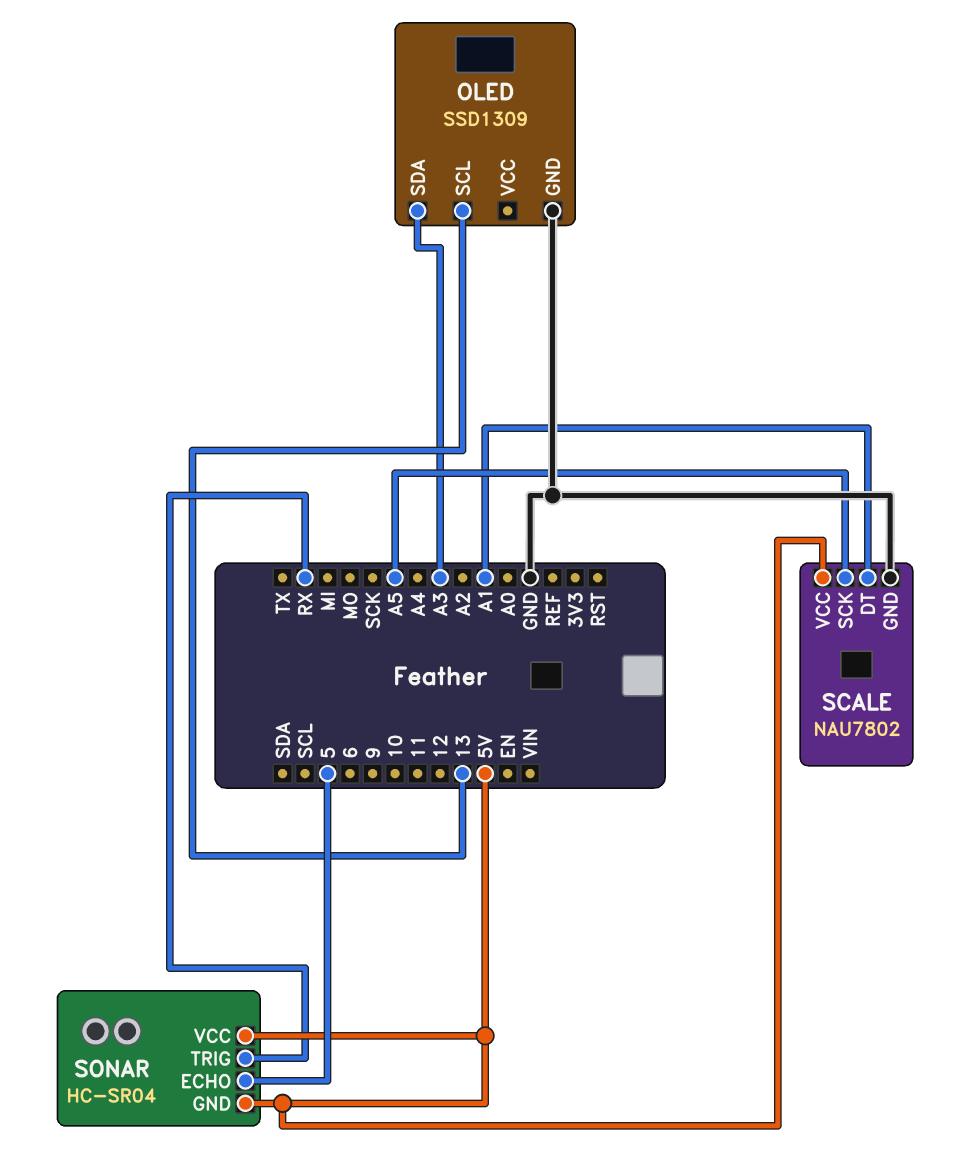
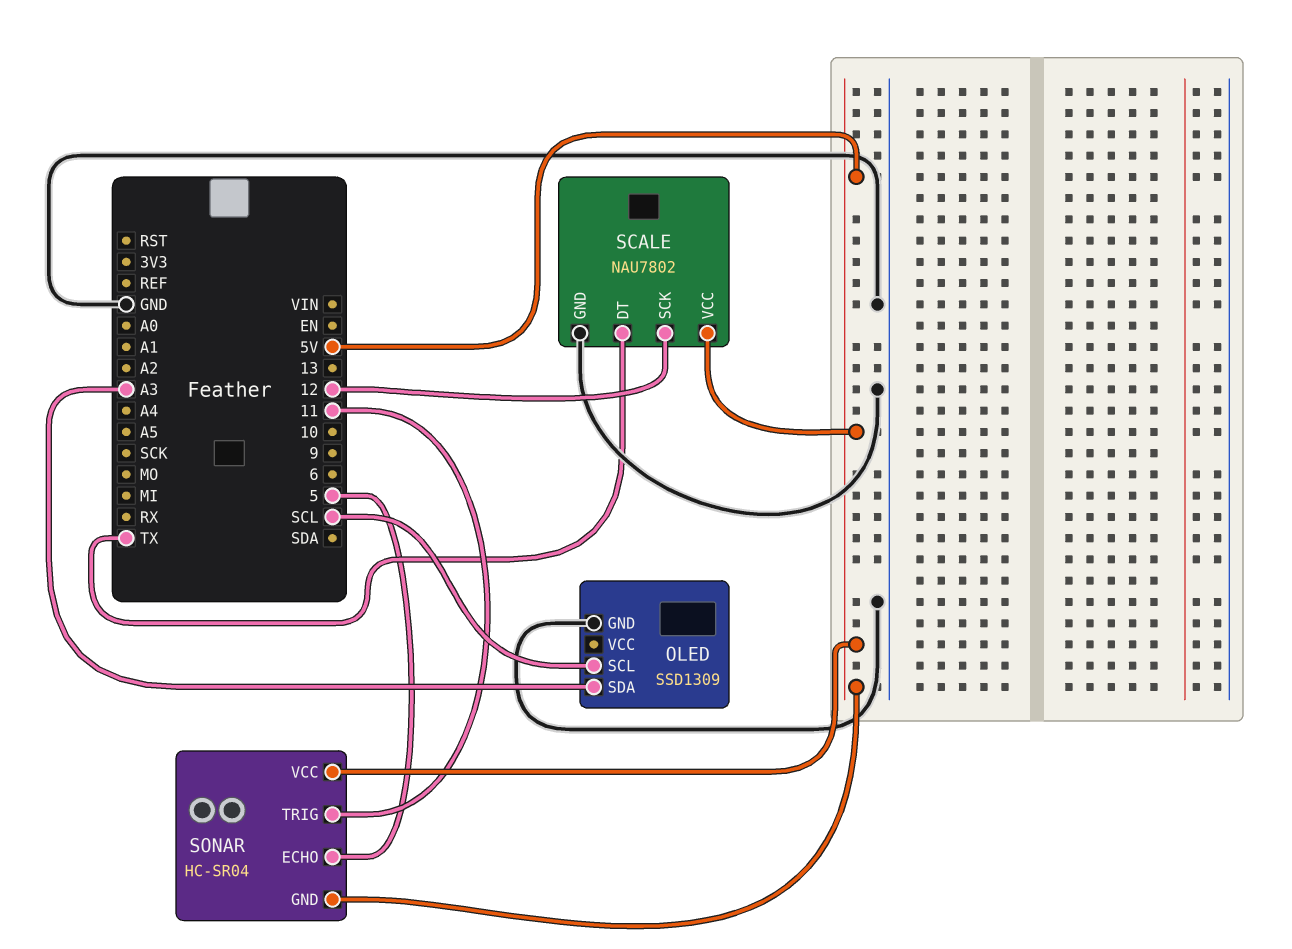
OLED pin SCL: 13 -> SCL
SCALE pin DT: A1 -> TX
SCALE pin SCK: A5 -> 12
SONAR pin TRIG: RX -> 11

